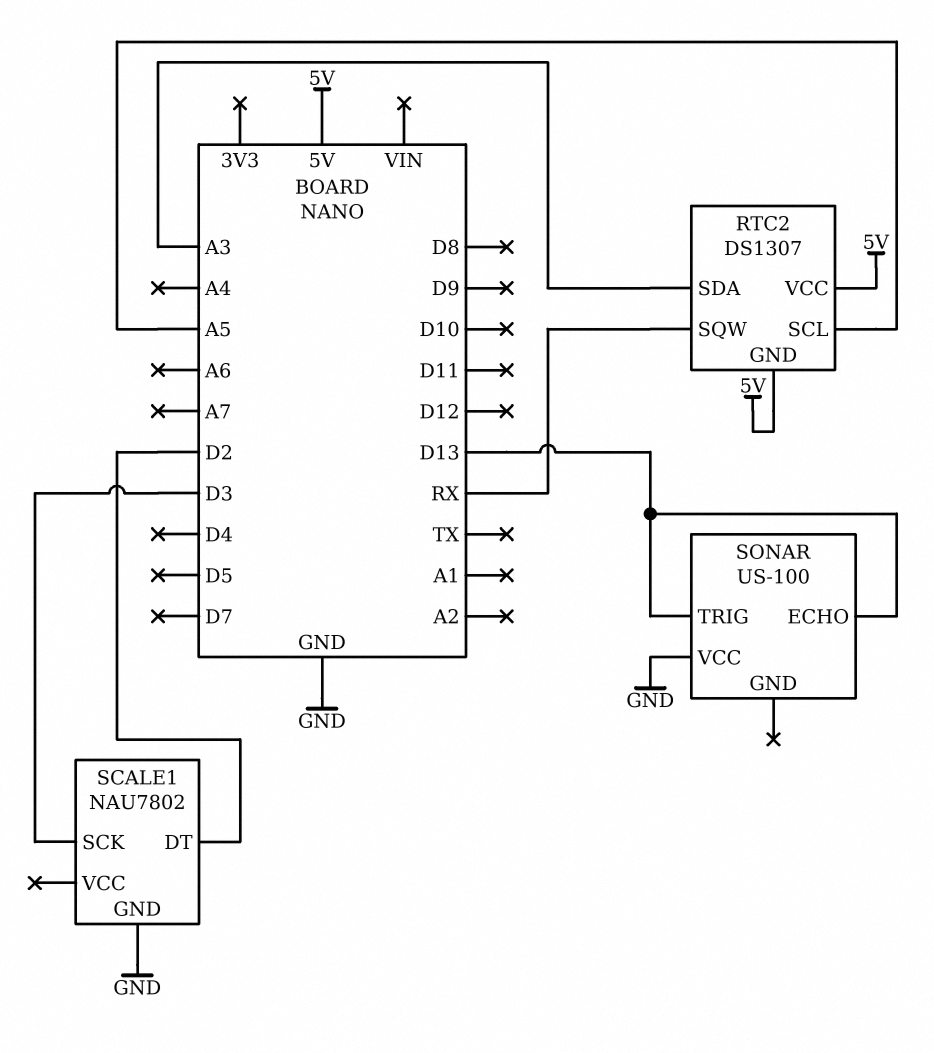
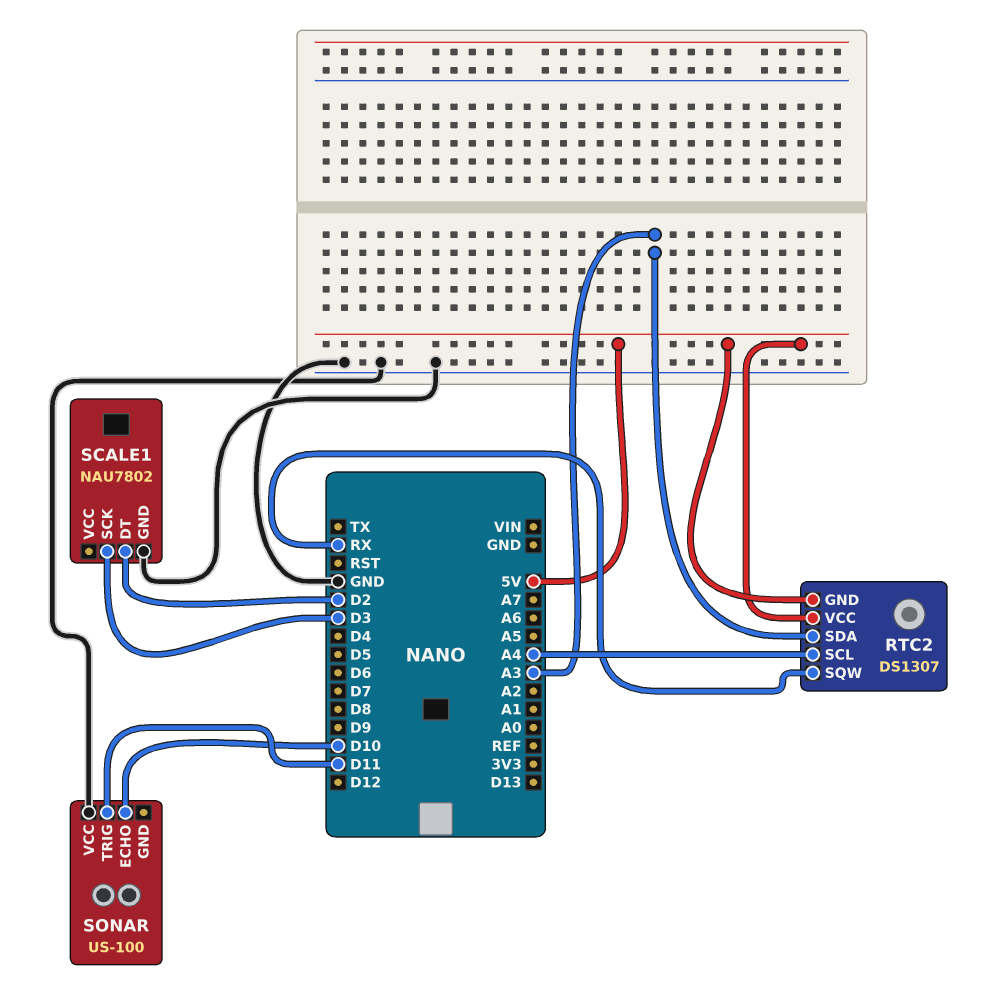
RTC2 pin SCL: A5 -> A4
SONAR pin ECHO: D13 -> D10
SONAR pin TRIG: D13 -> D11

